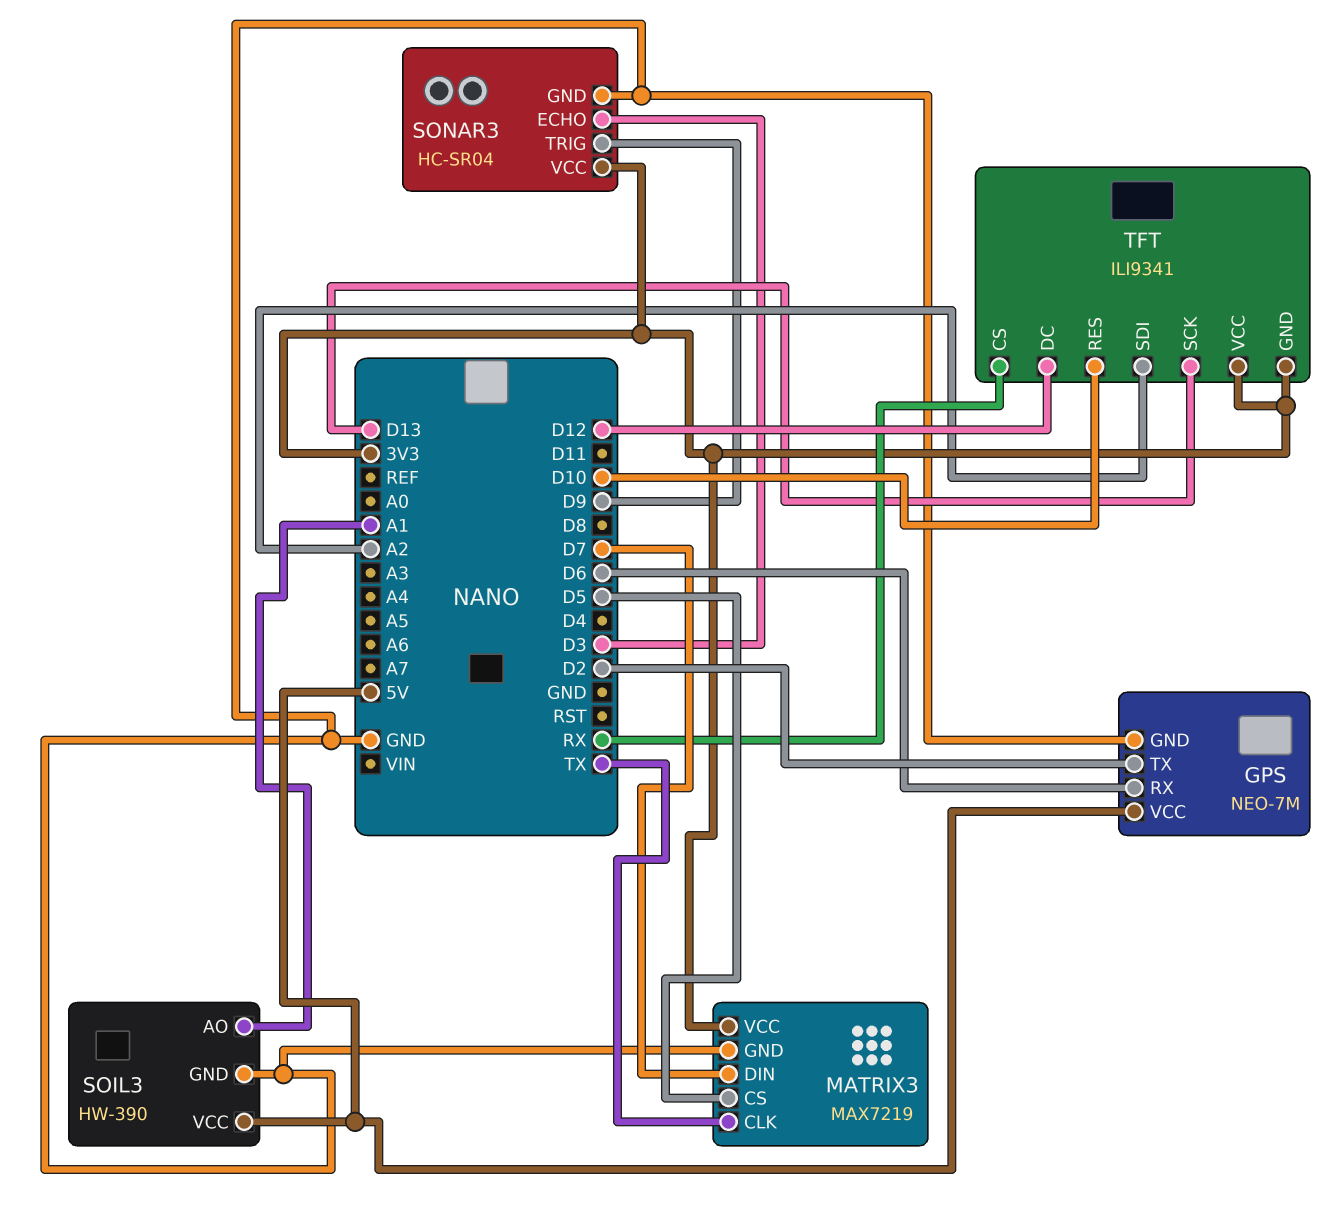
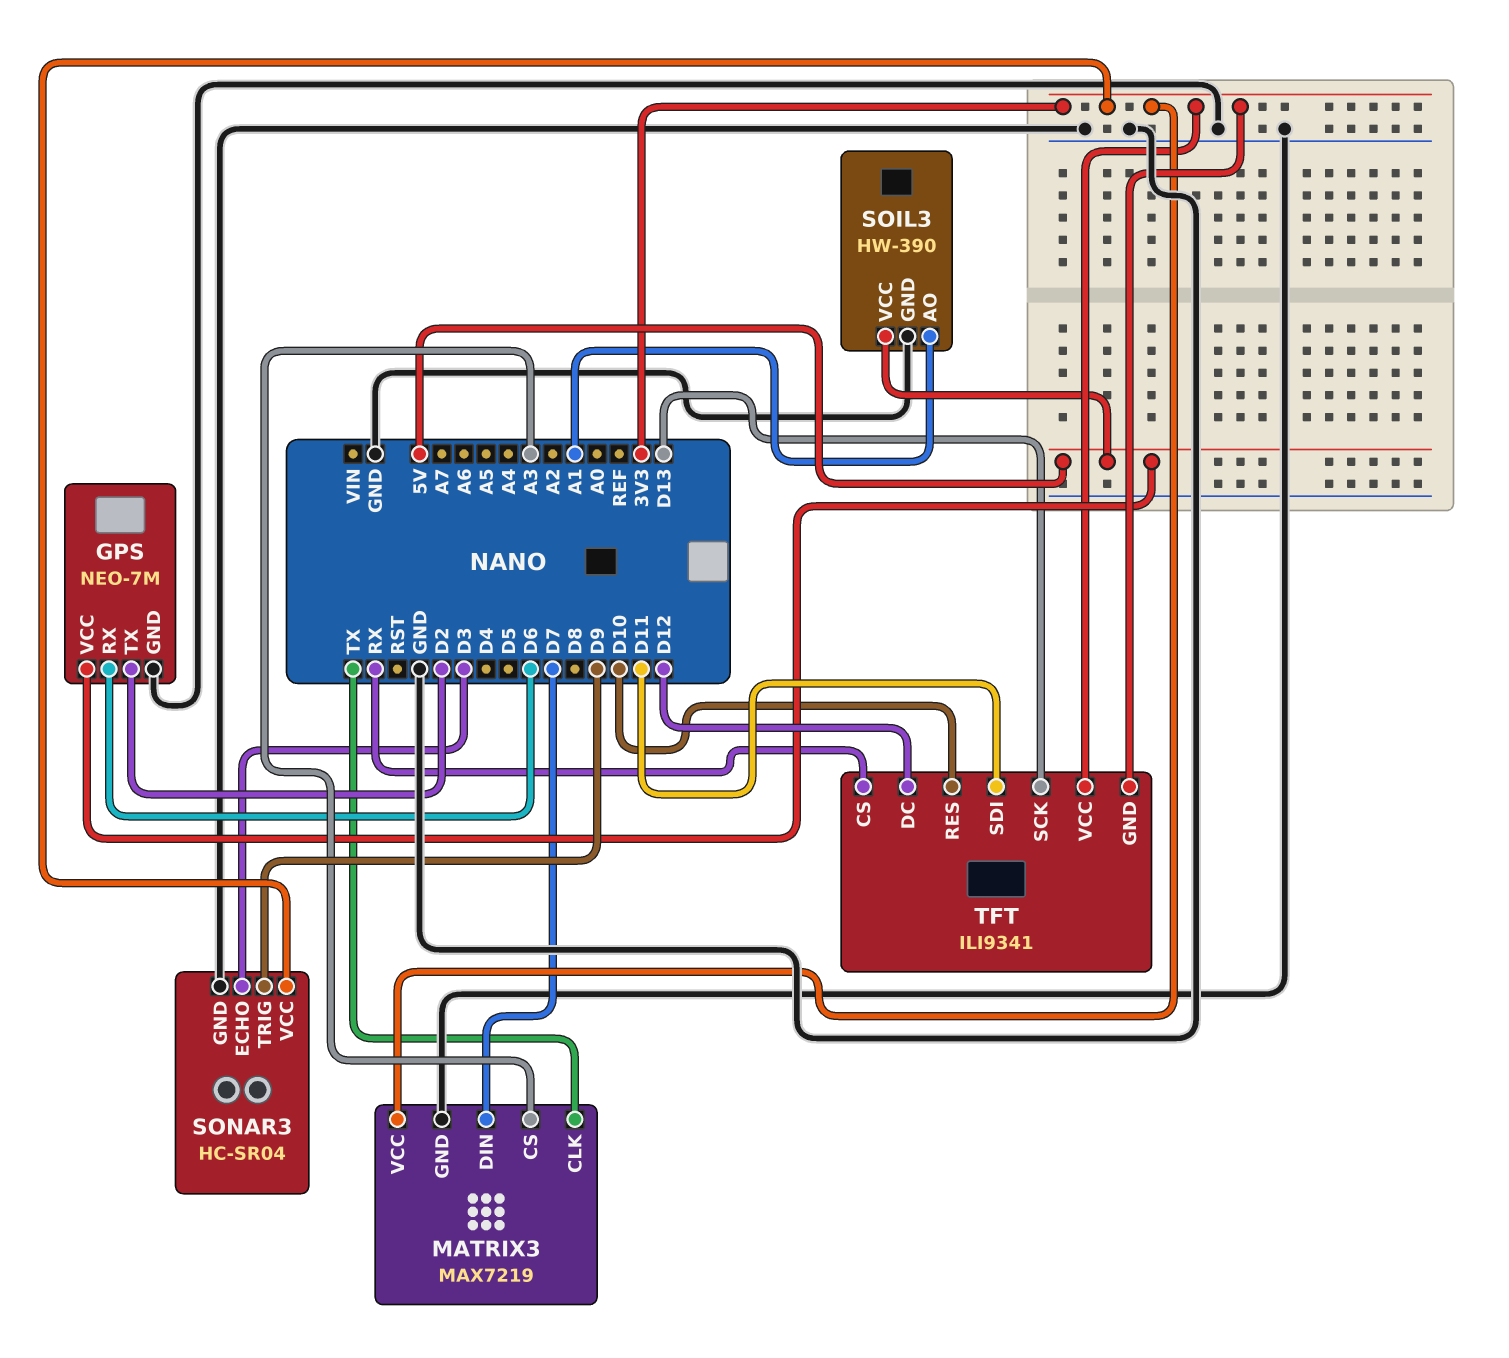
MATRIX3 pin CS: D5 -> A3
TFT pin SDI: A2 -> D11

